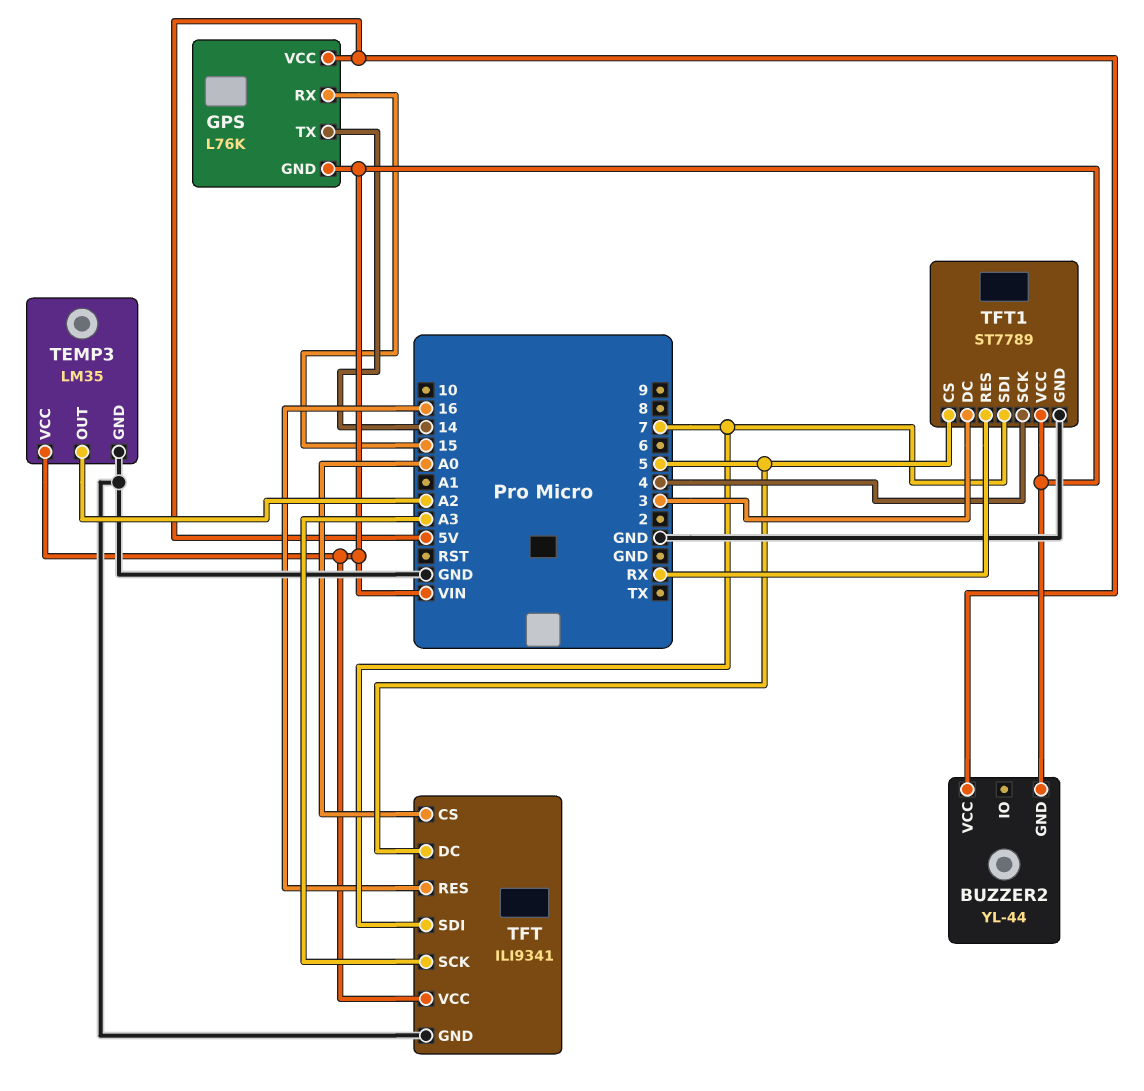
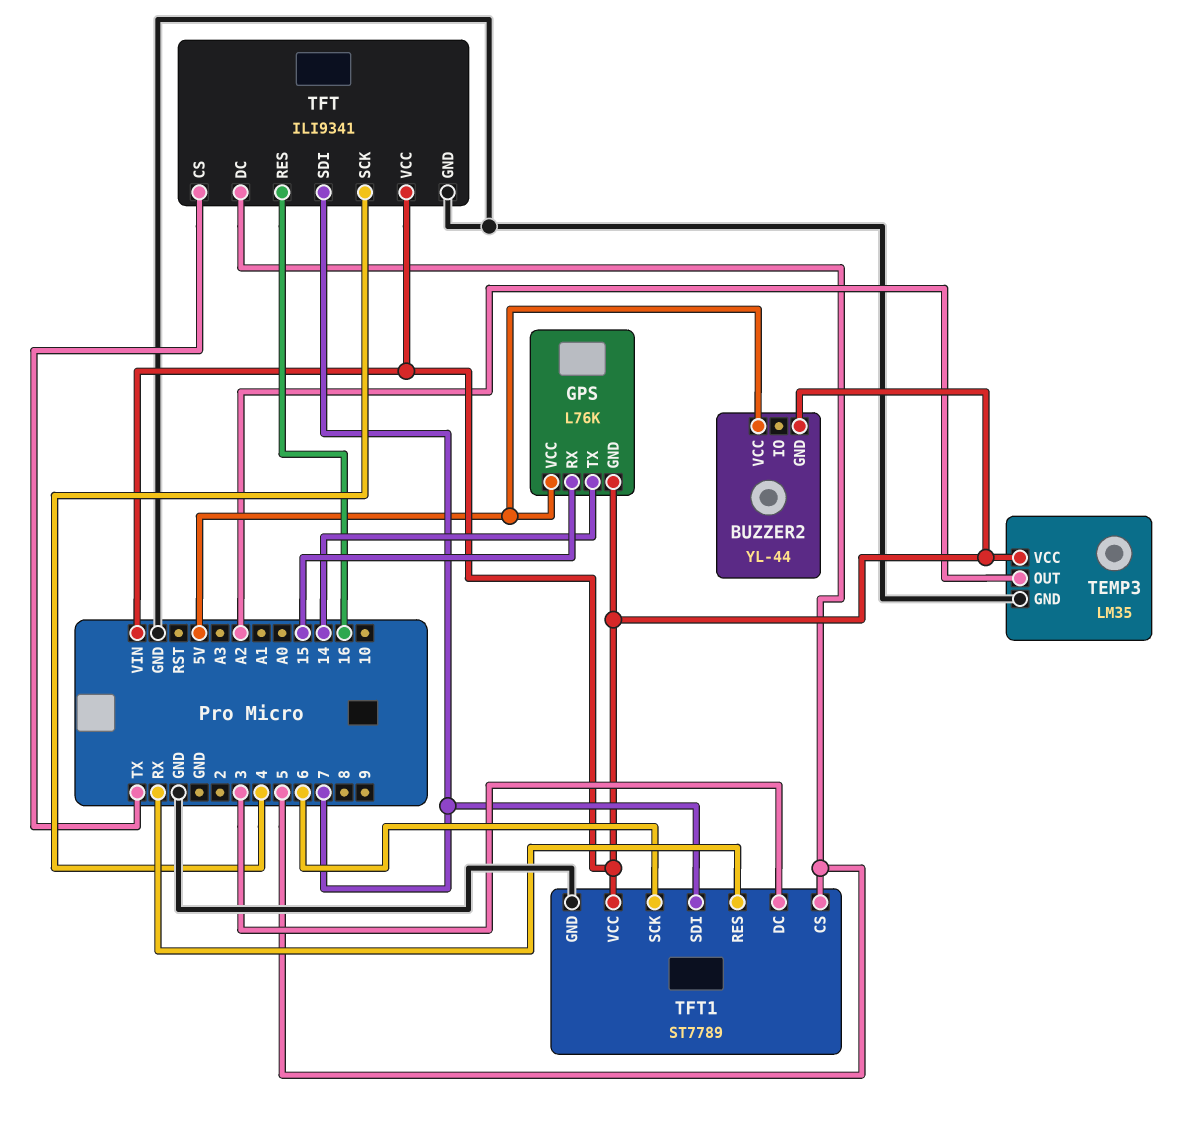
TFT pin CS: A0 -> TX
TFT pin SCK: A3 -> 4
TFT1 pin SCK: 4 -> 6

